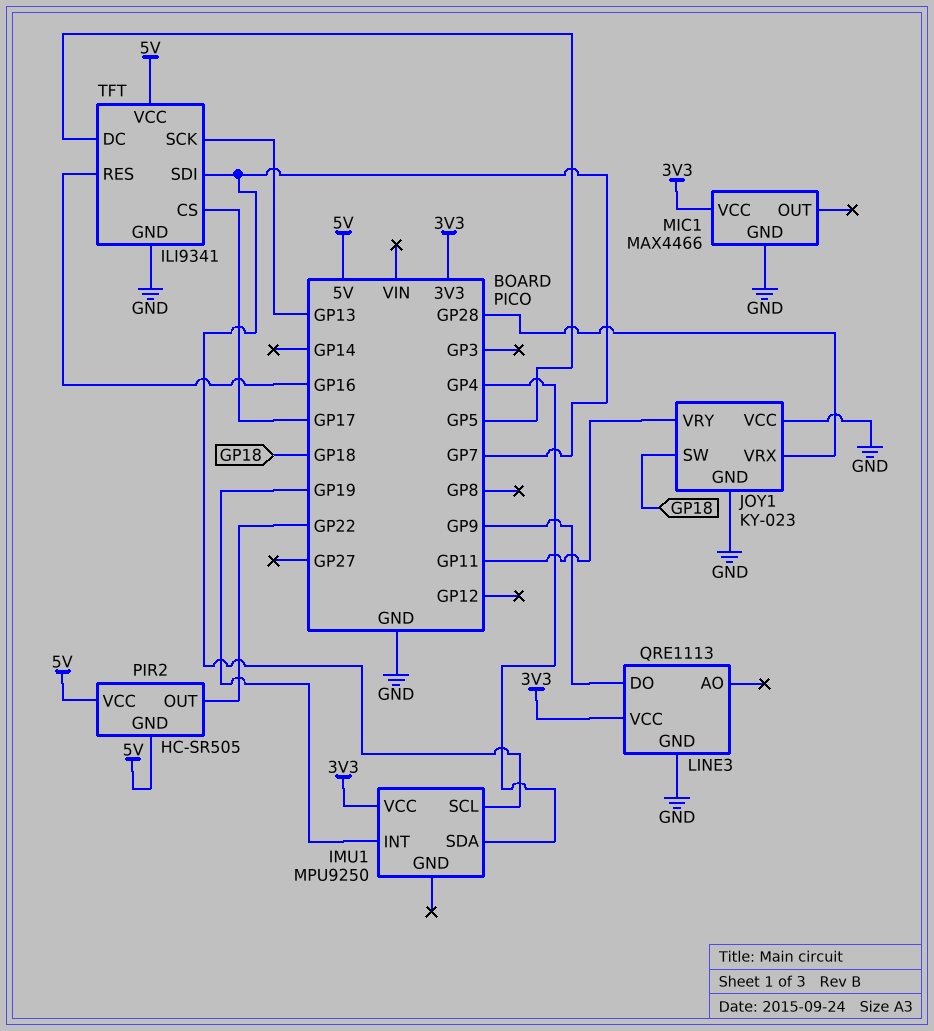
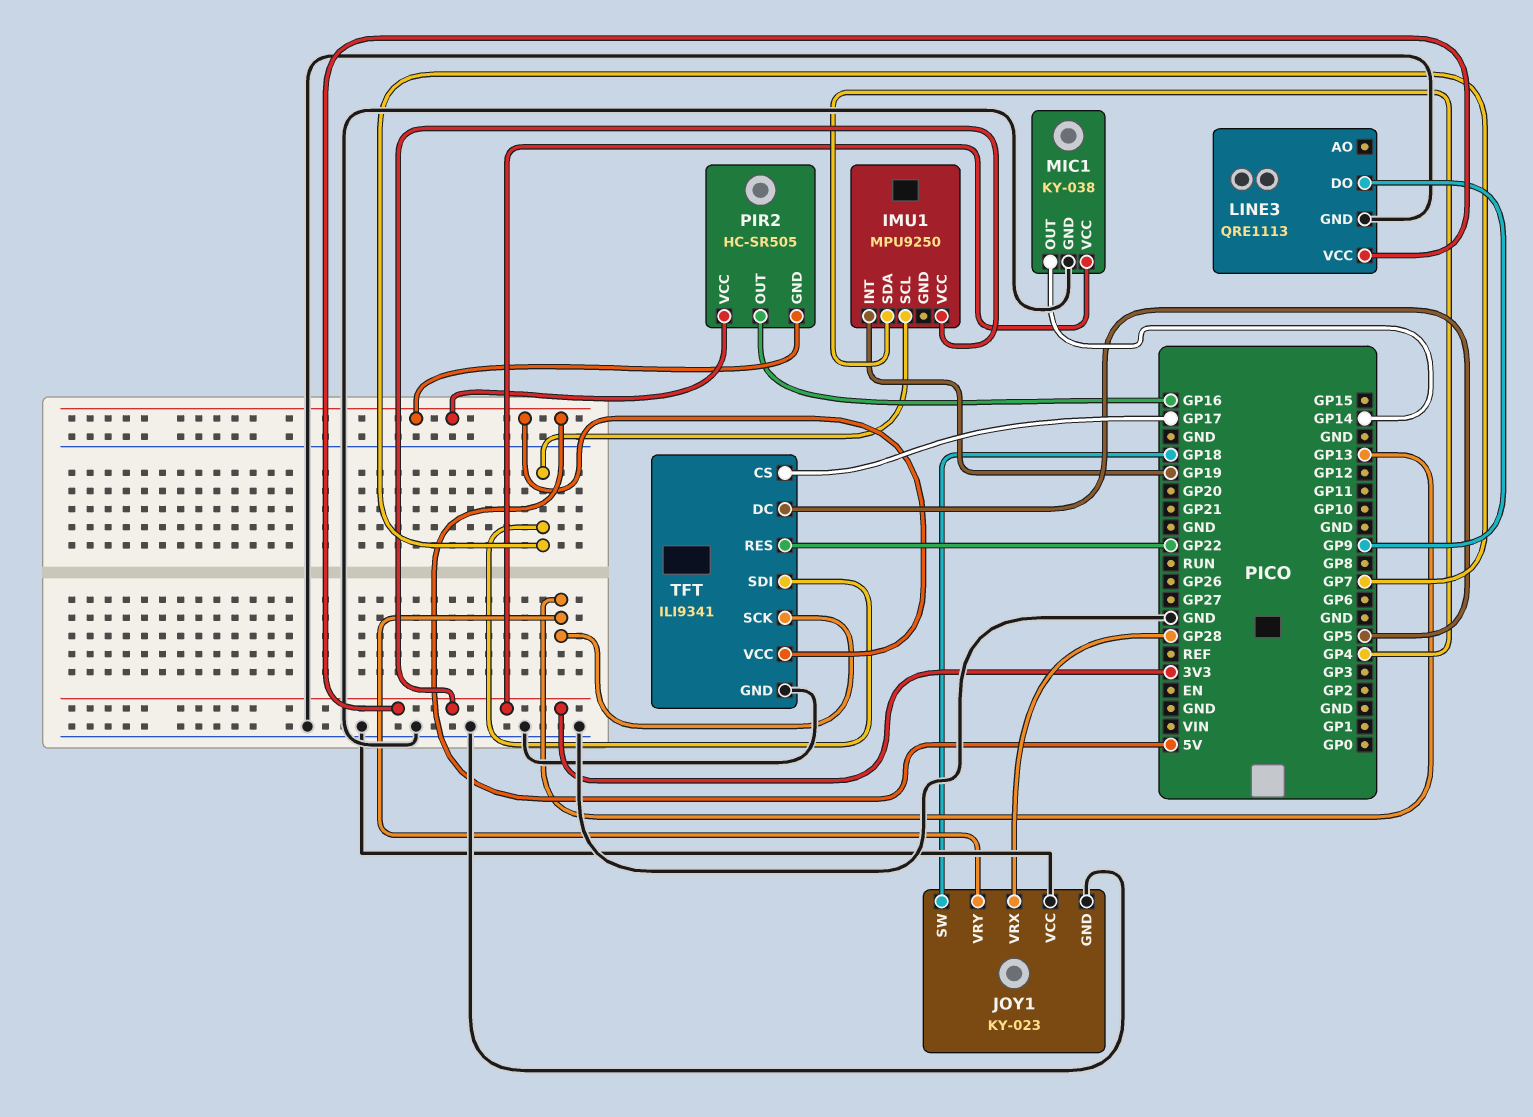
JOY1 pin VRY: GP11 -> GP13
MIC1: MAX4466 -> KY-038
MIC1 pin OUT: none -> GP14
PIR2 pin OUT: GP22 -> GP16
TFT pin RES: GP16 -> GP22

